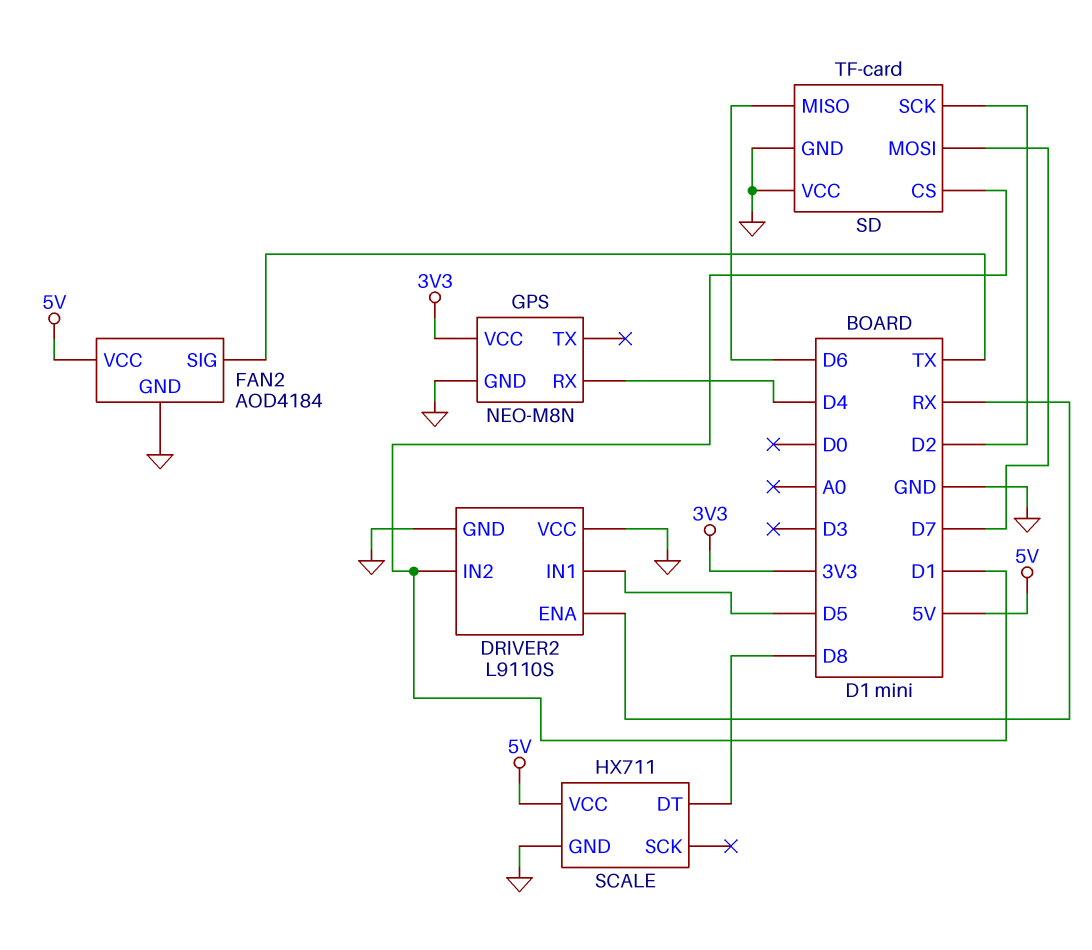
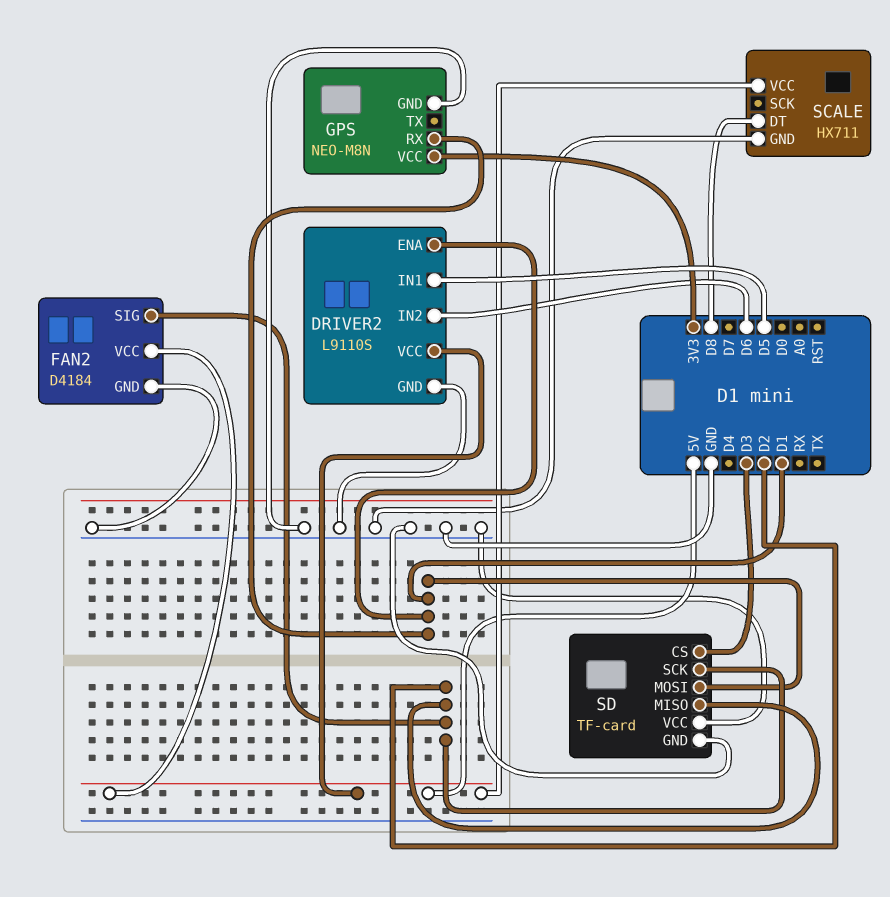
DRIVER2 pin ENA: RX -> D1
DRIVER2 pin IN2: D1 -> D6
DRIVER2 pin VCC: GND -> 5V
FAN2: AOD4184 -> D4184
FAN2 pin SIG: TX -> D2
GPS pin RX: D4 -> D1
SD pin CS: D1 -> D3
SD pin MISO: D6 -> D2
SD pin MOSI: D7 -> D1

